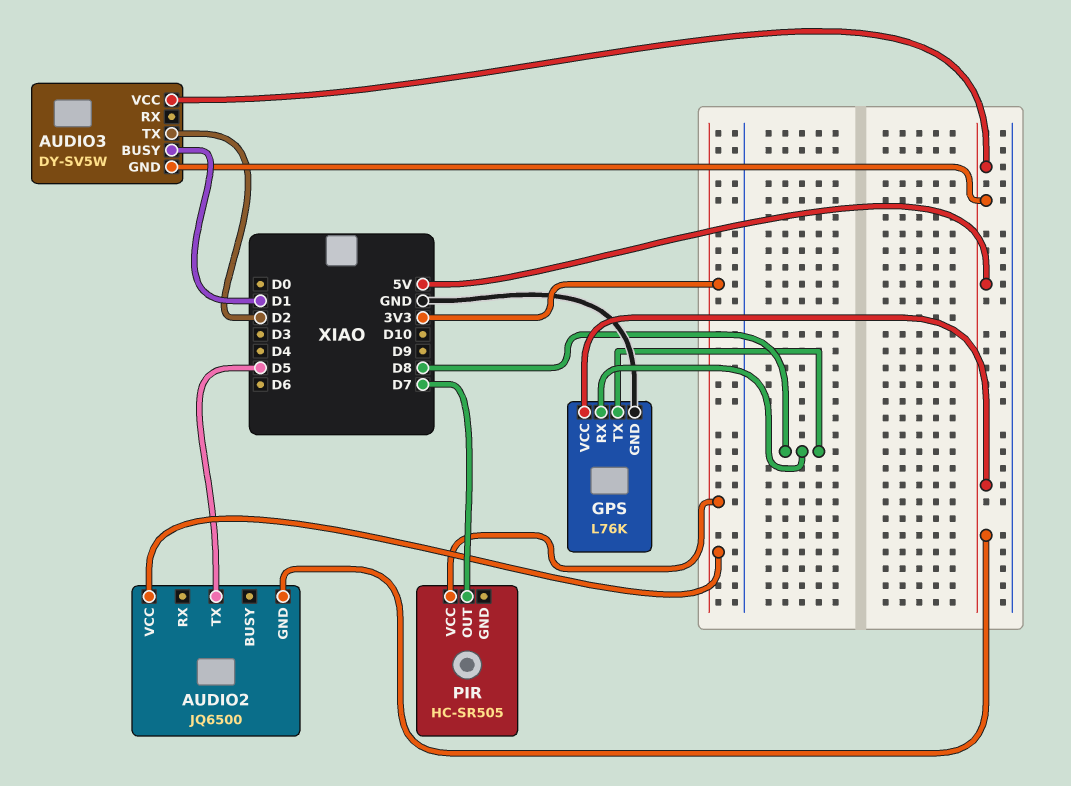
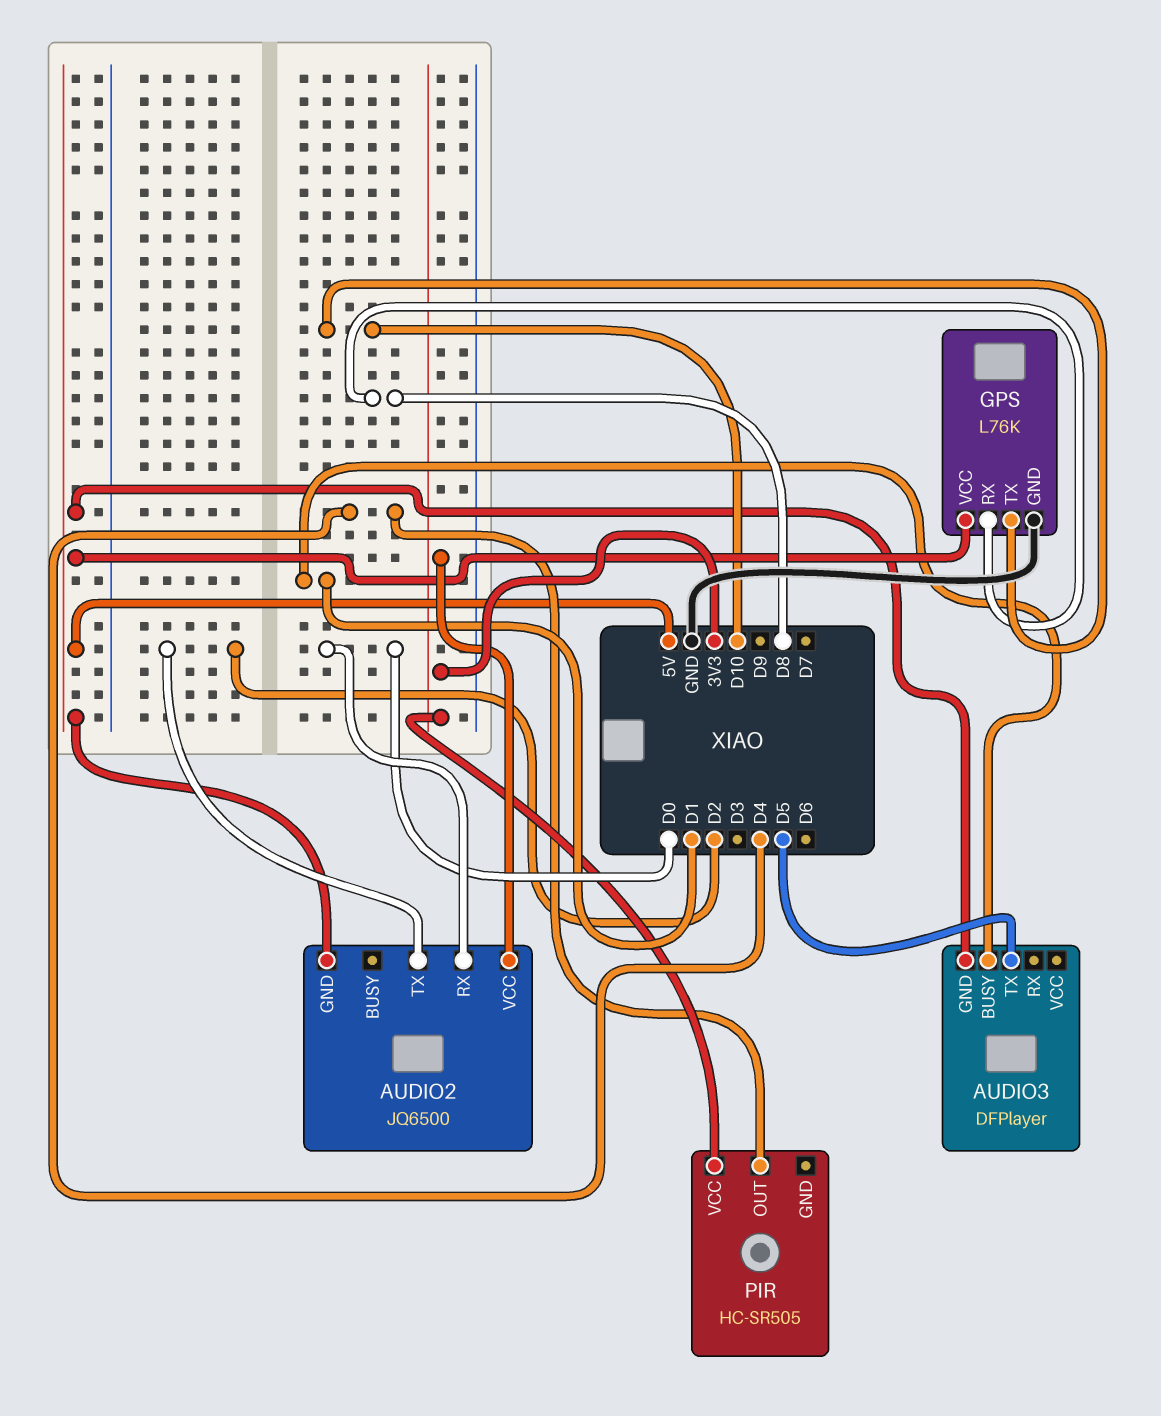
AUDIO2 pin RX: none -> D0
AUDIO2 pin TX: D5 -> D2
AUDIO3: DY-SV5W -> DFPlayer
AUDIO3 pin TX: D2 -> D5
AUDIO3 pin VCC: 5V -> none
GPS pin TX: D8 -> D10
PIR pin OUT: D7 -> D4

